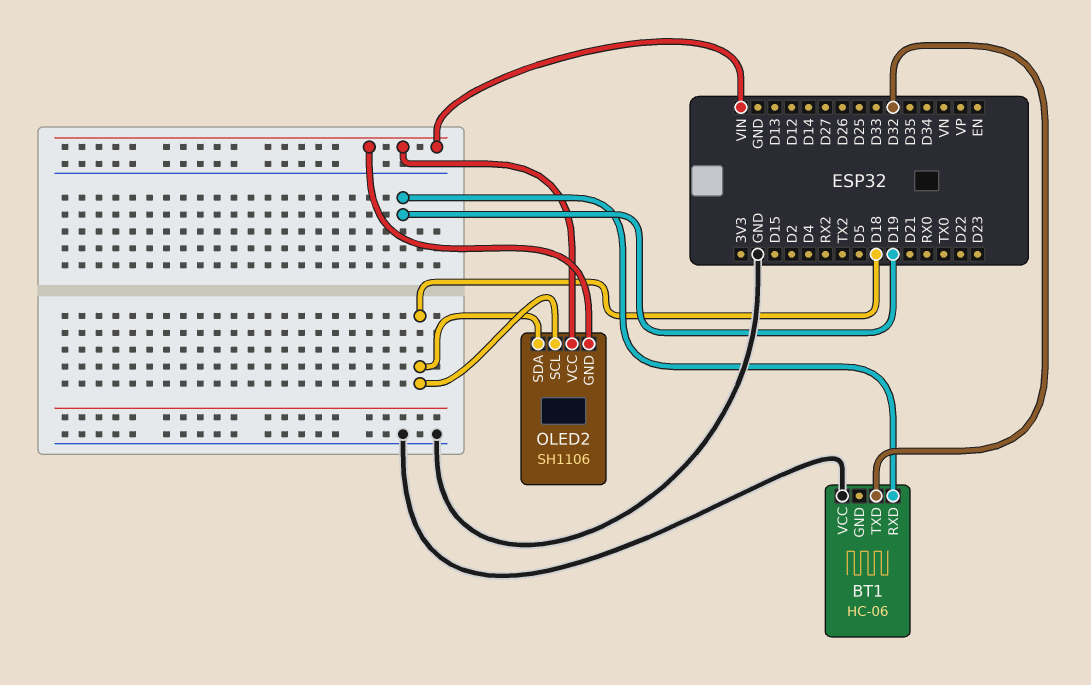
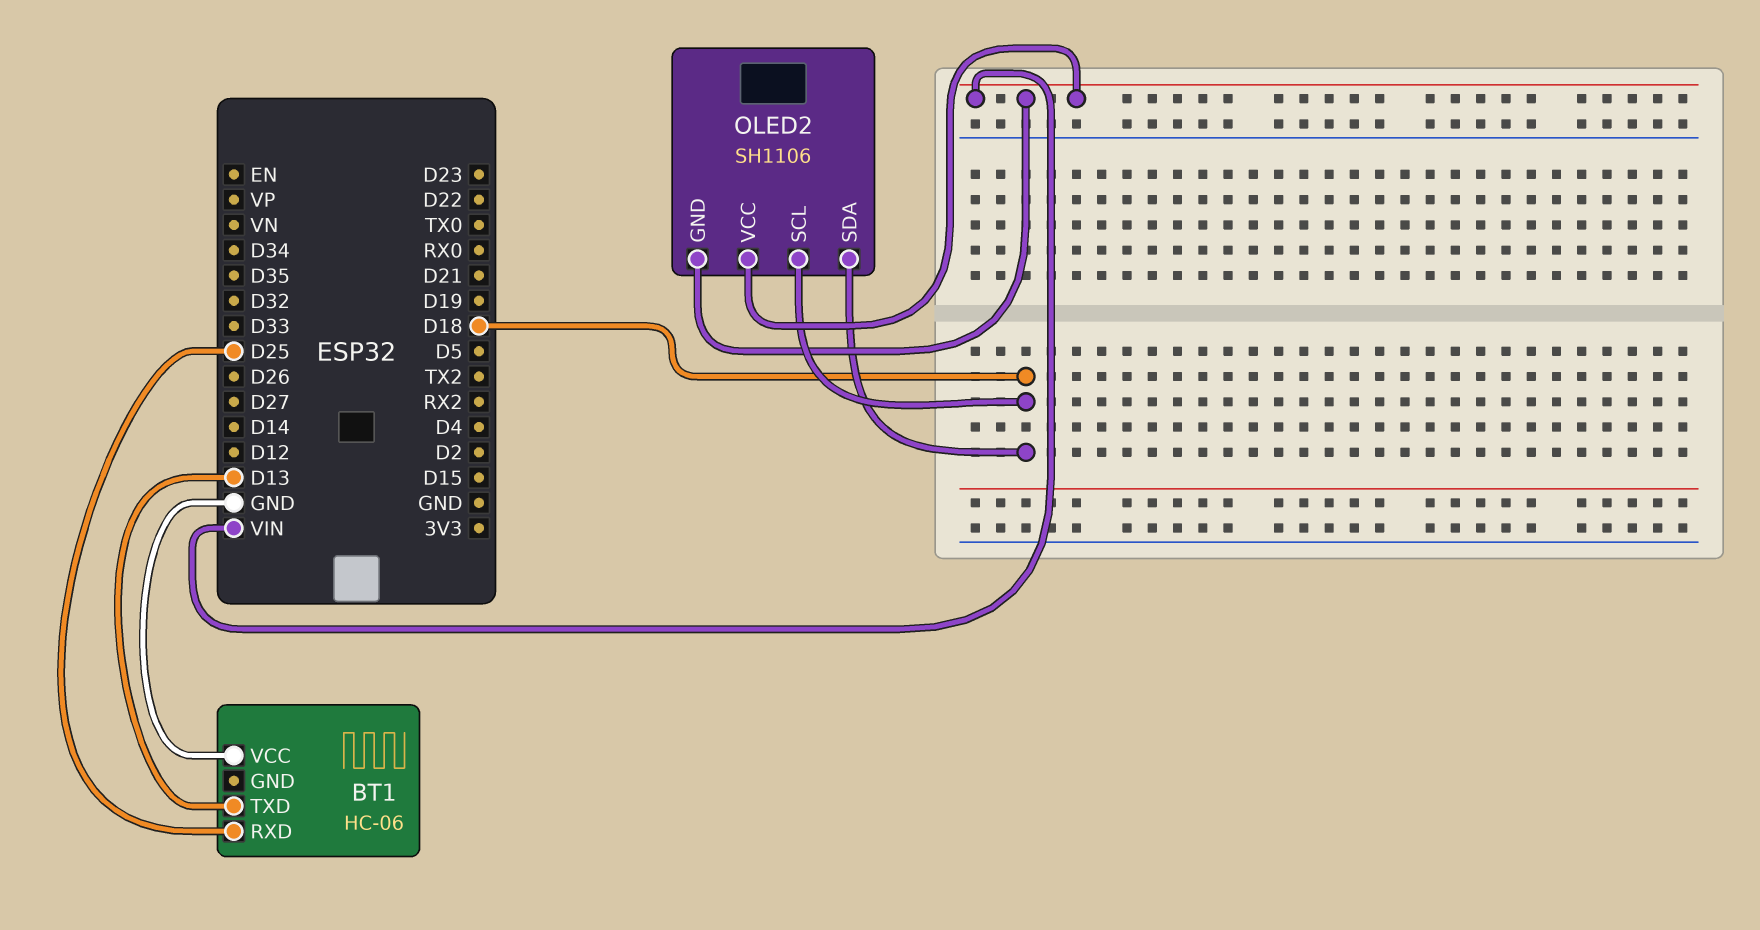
BT1 pin RXD: D19 -> D25
BT1 pin TXD: D32 -> D13

